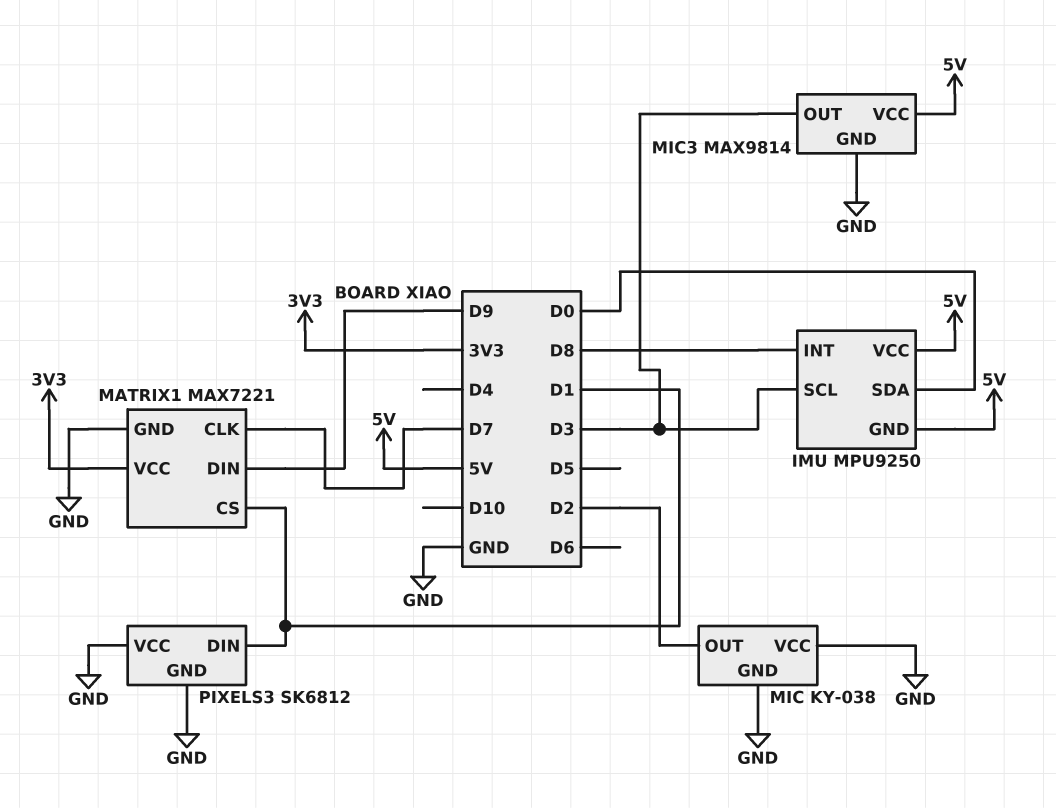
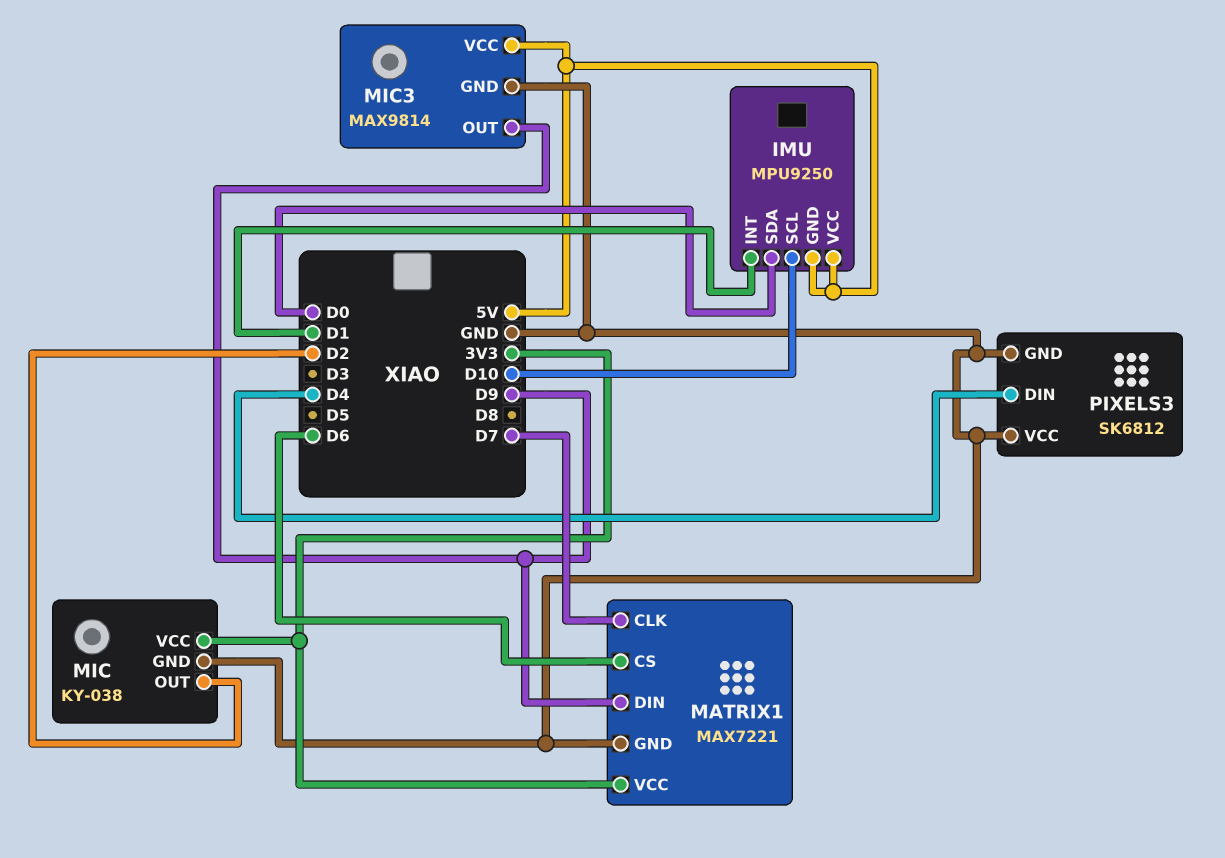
IMU pin INT: D8 -> D1
IMU pin SCL: D3 -> D10
MATRIX1 pin CS: D1 -> D6
MIC pin VCC: GND -> 3V3
MIC3 pin OUT: D3 -> D9
PIXELS3 pin DIN: D1 -> D4

